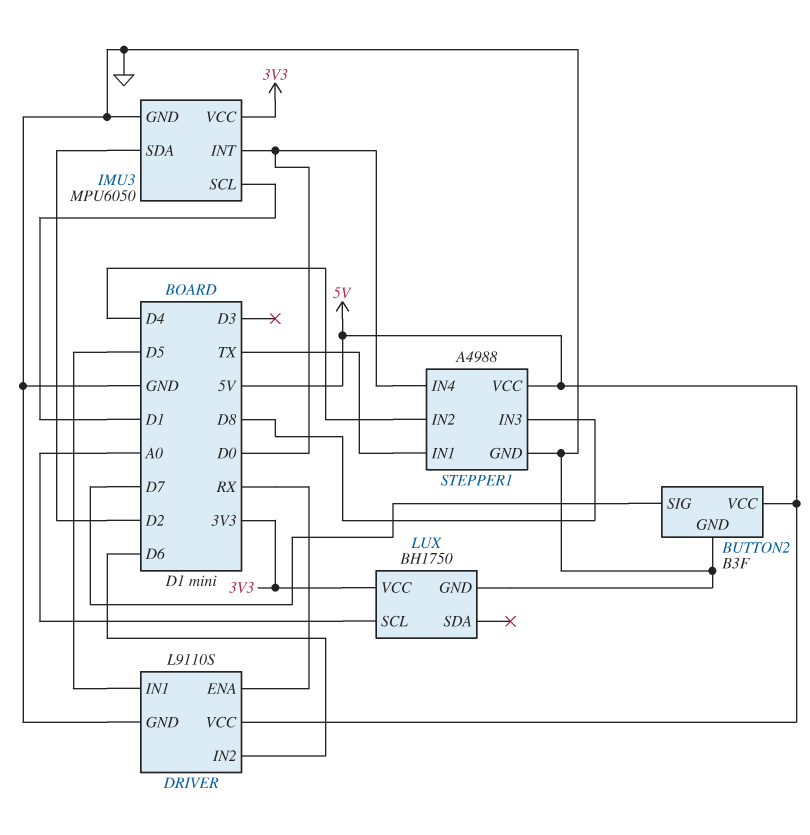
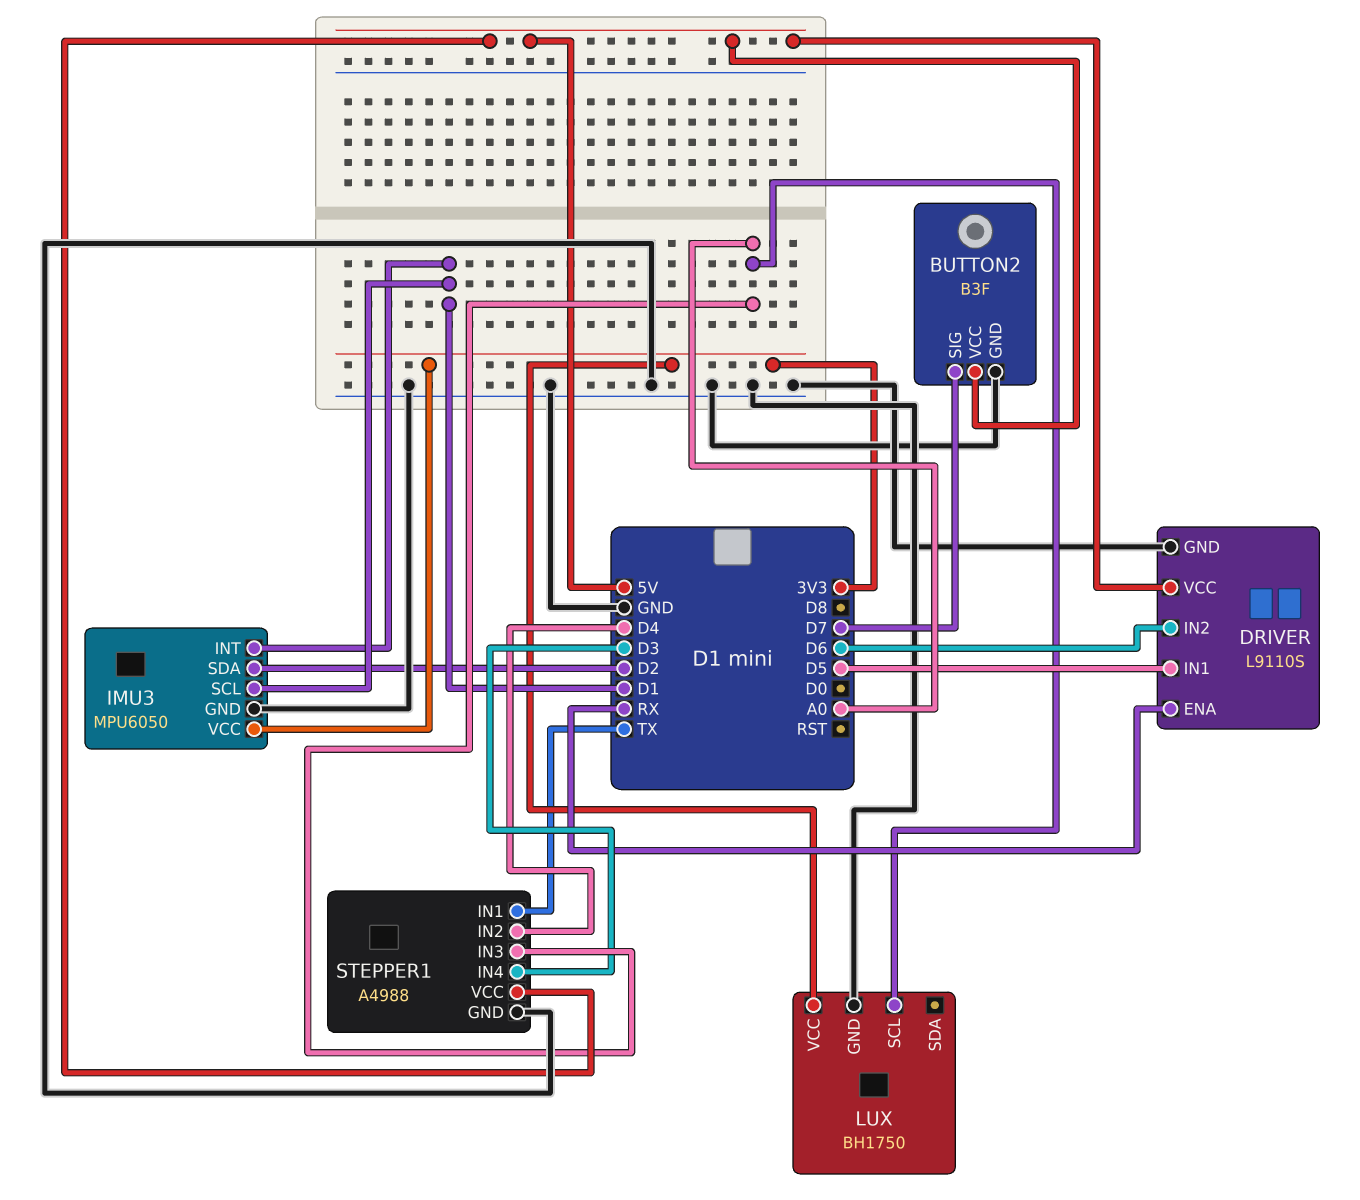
IMU3 pin INT: D0 -> D1
STEPPER1 pin IN3: D8 -> A0
STEPPER1 pin IN4: D0 -> D3

